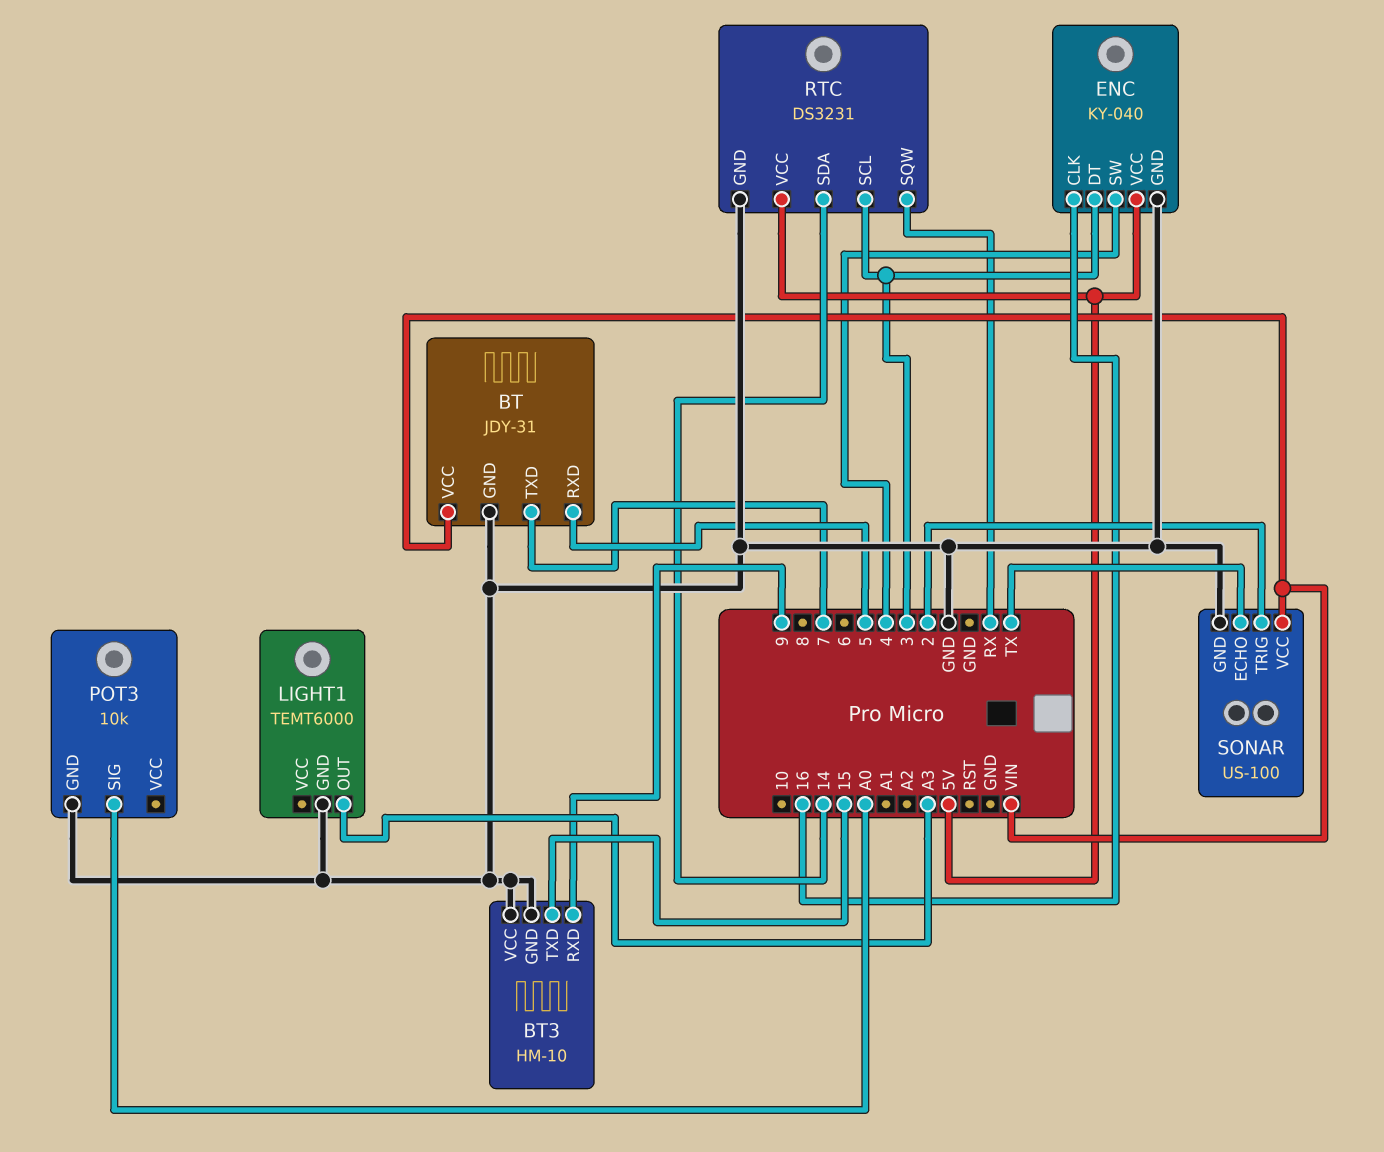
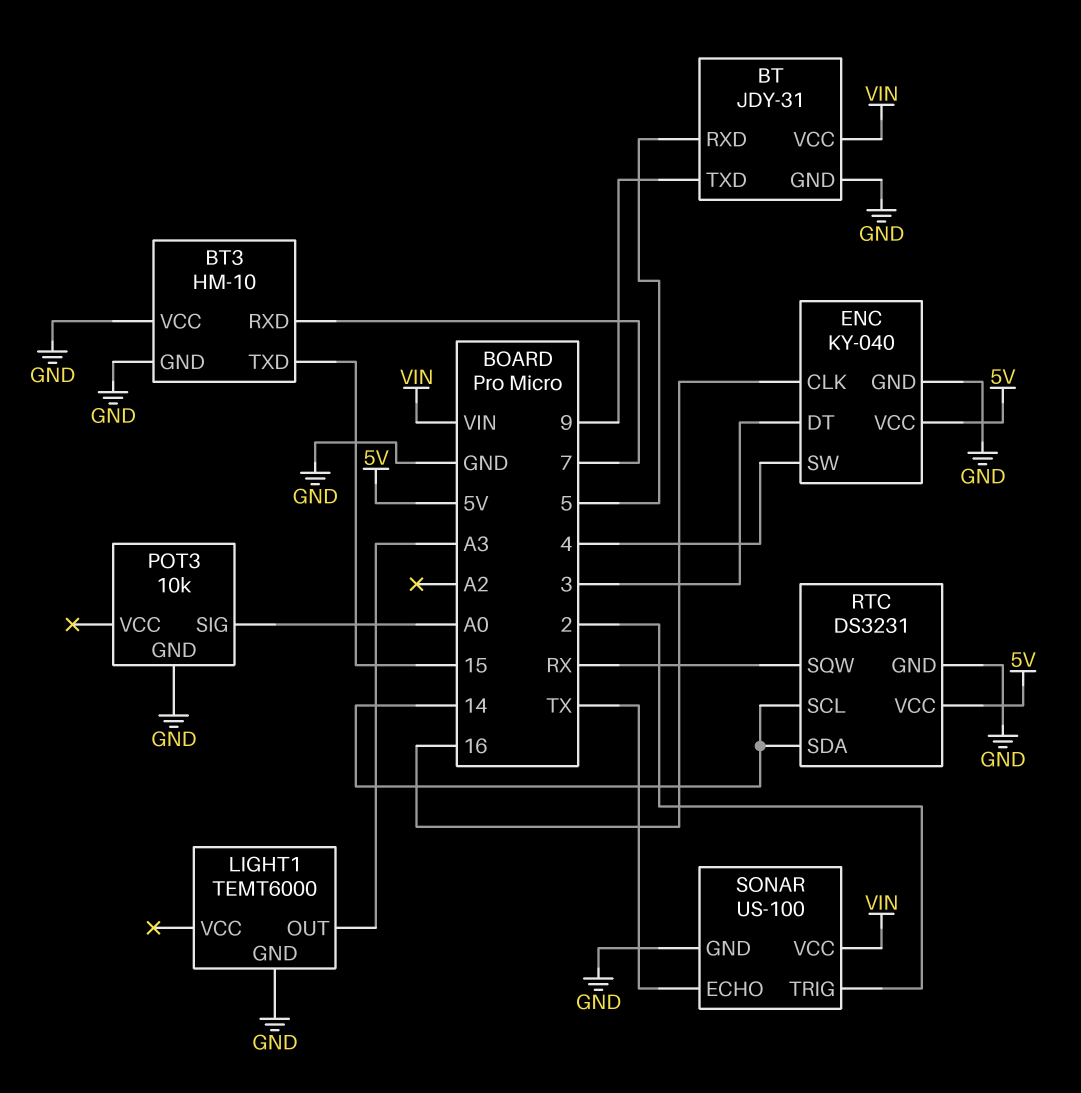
BT pin TXD: 7 -> 9
BT3 pin RXD: 9 -> 7
RTC pin SCL: 3 -> 14

